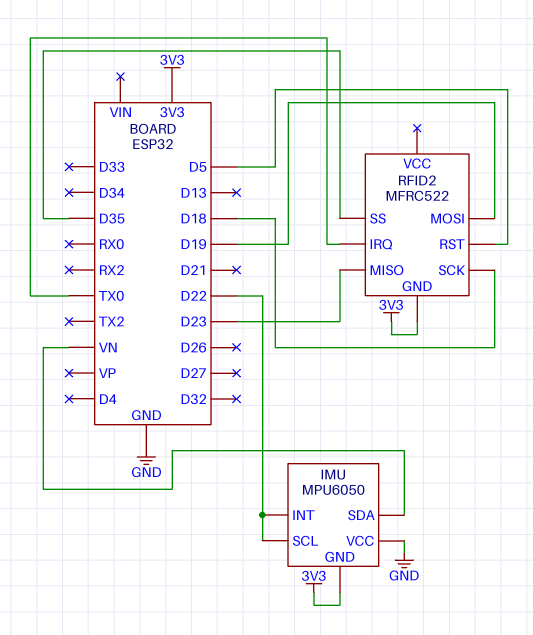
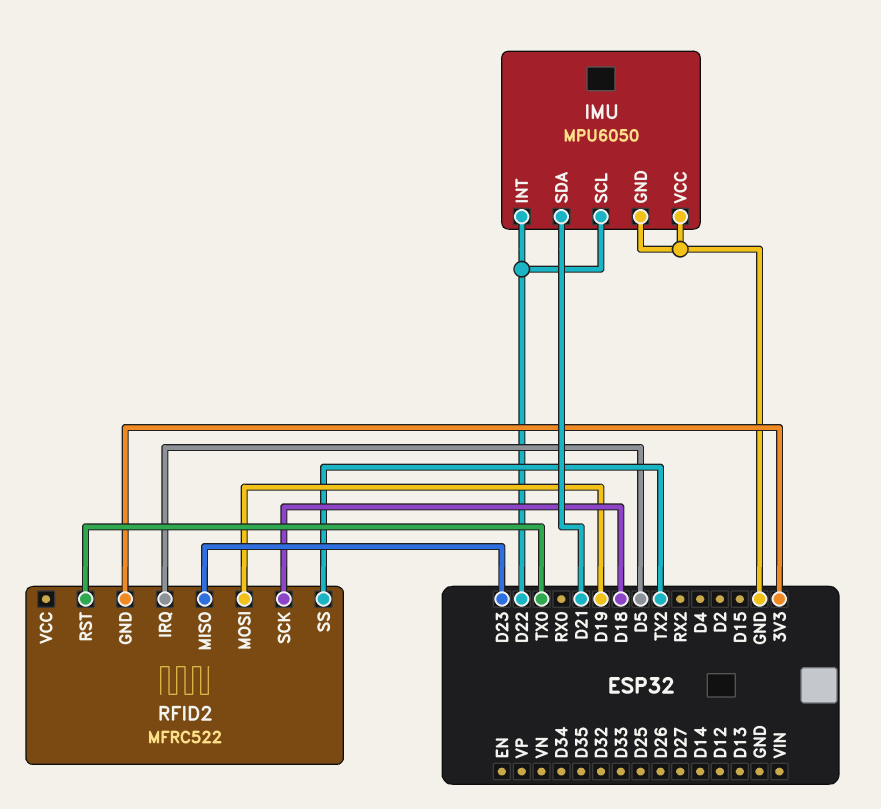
IMU pin GND: 3V3 -> GND
IMU pin SDA: VN -> D21
RFID2 pin IRQ: TX0 -> D5
RFID2 pin RST: D5 -> TX0
RFID2 pin SS: D35 -> TX2

